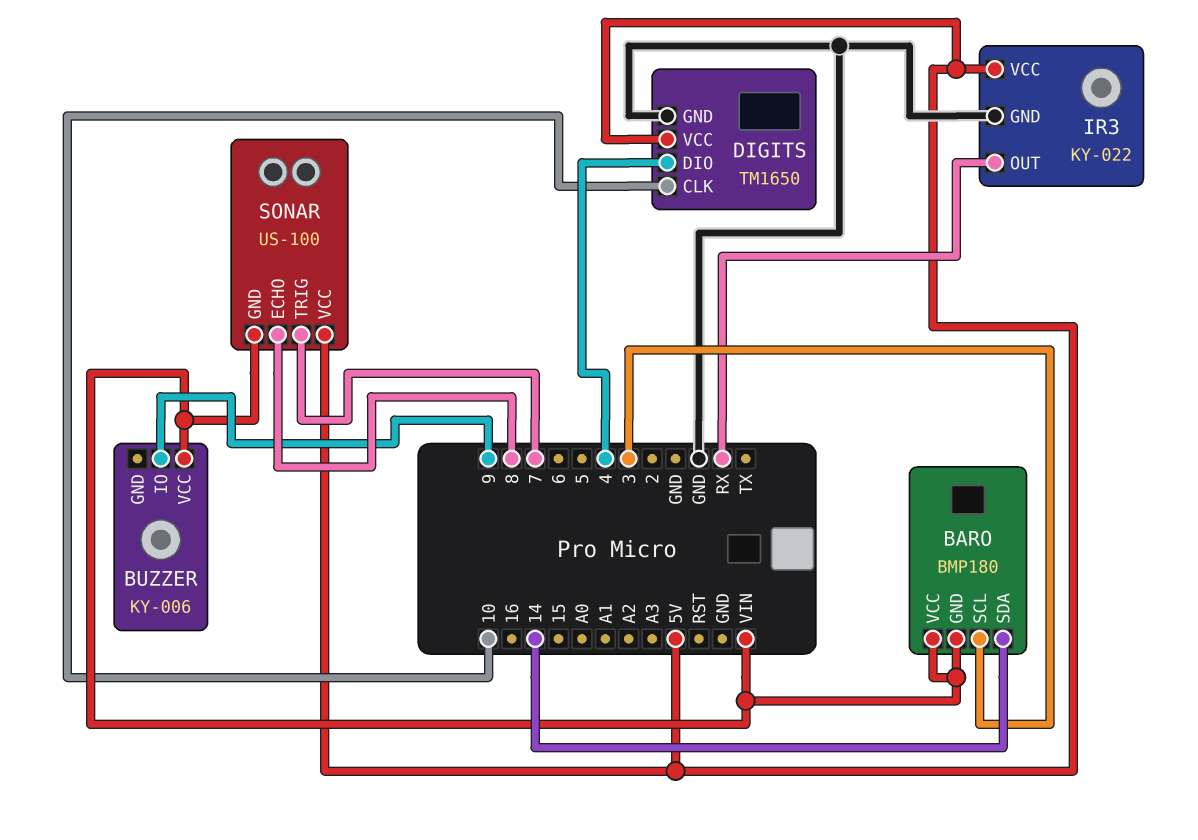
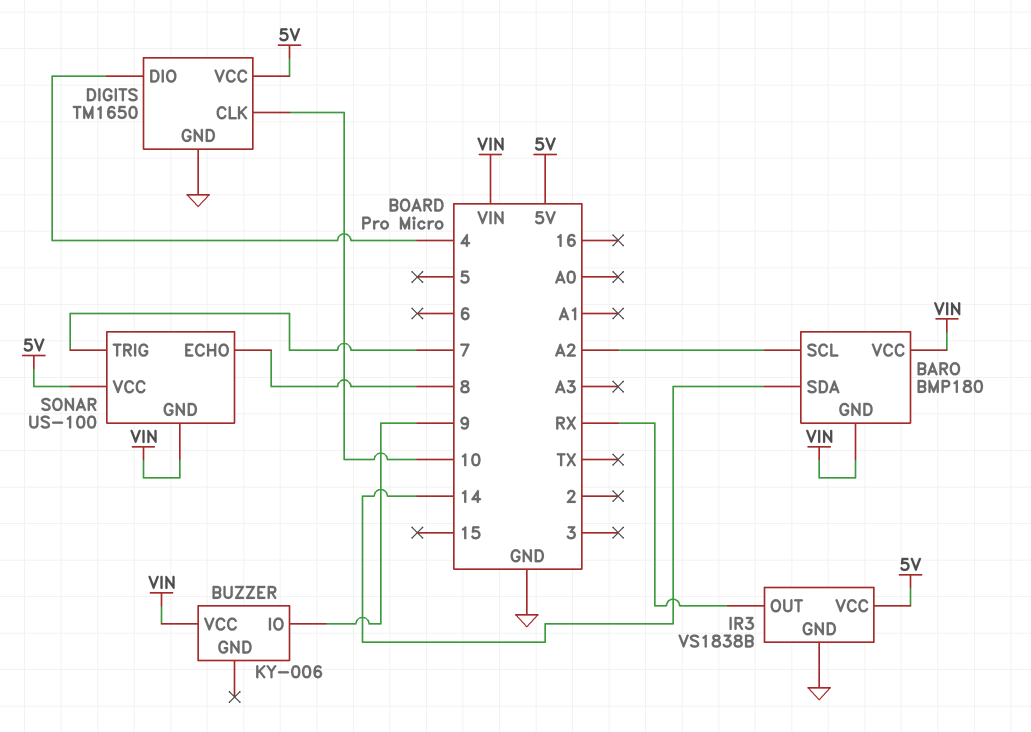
BARO pin SCL: 3 -> A2
IR3: KY-022 -> VS1838B

